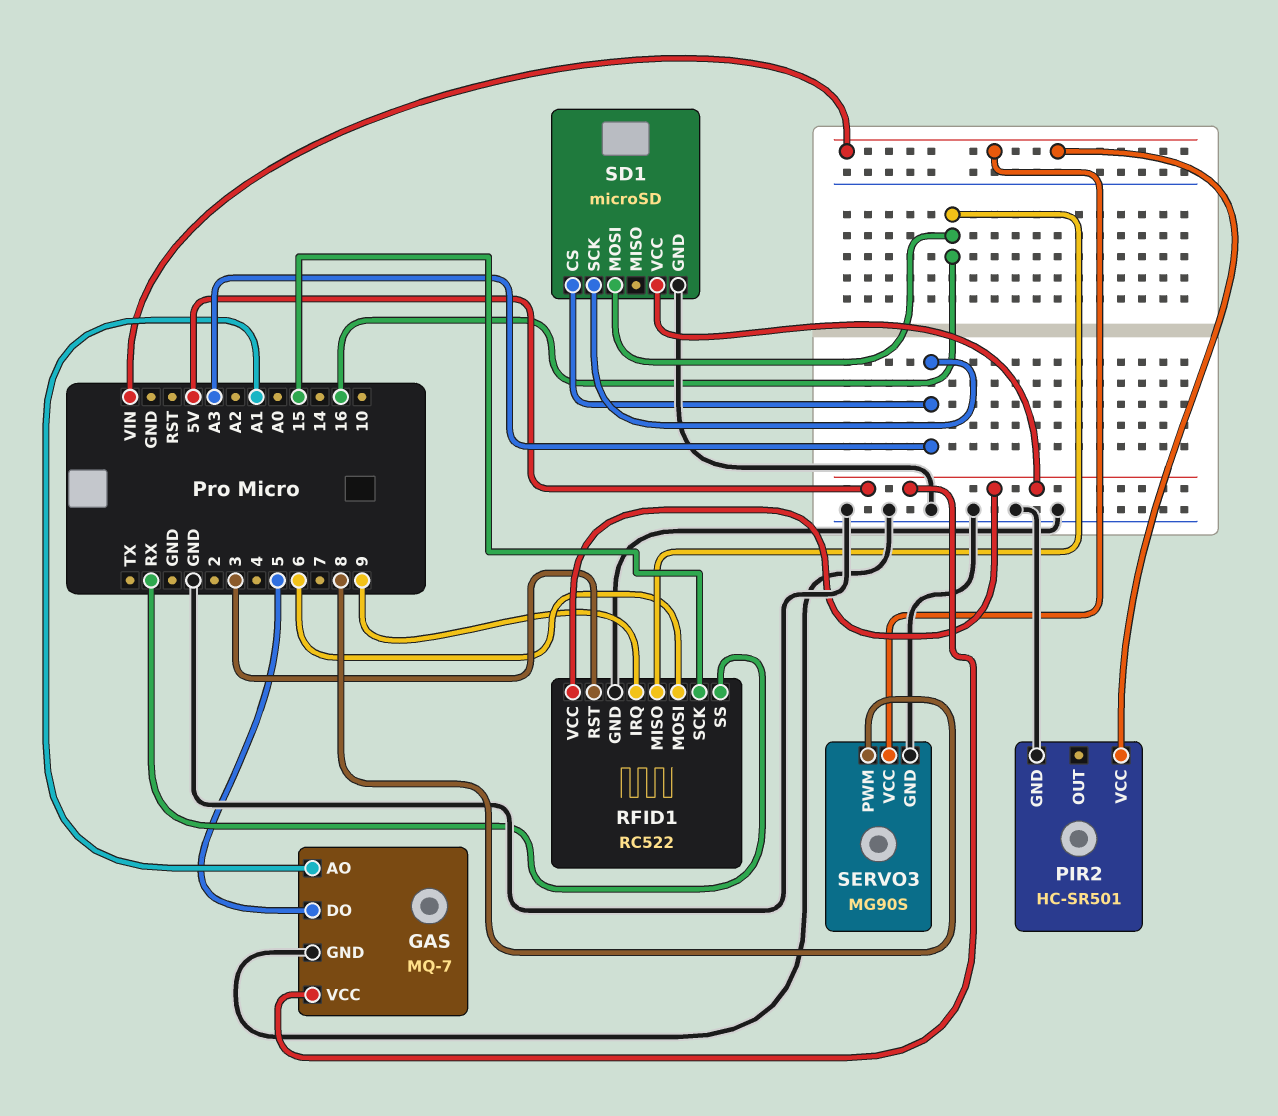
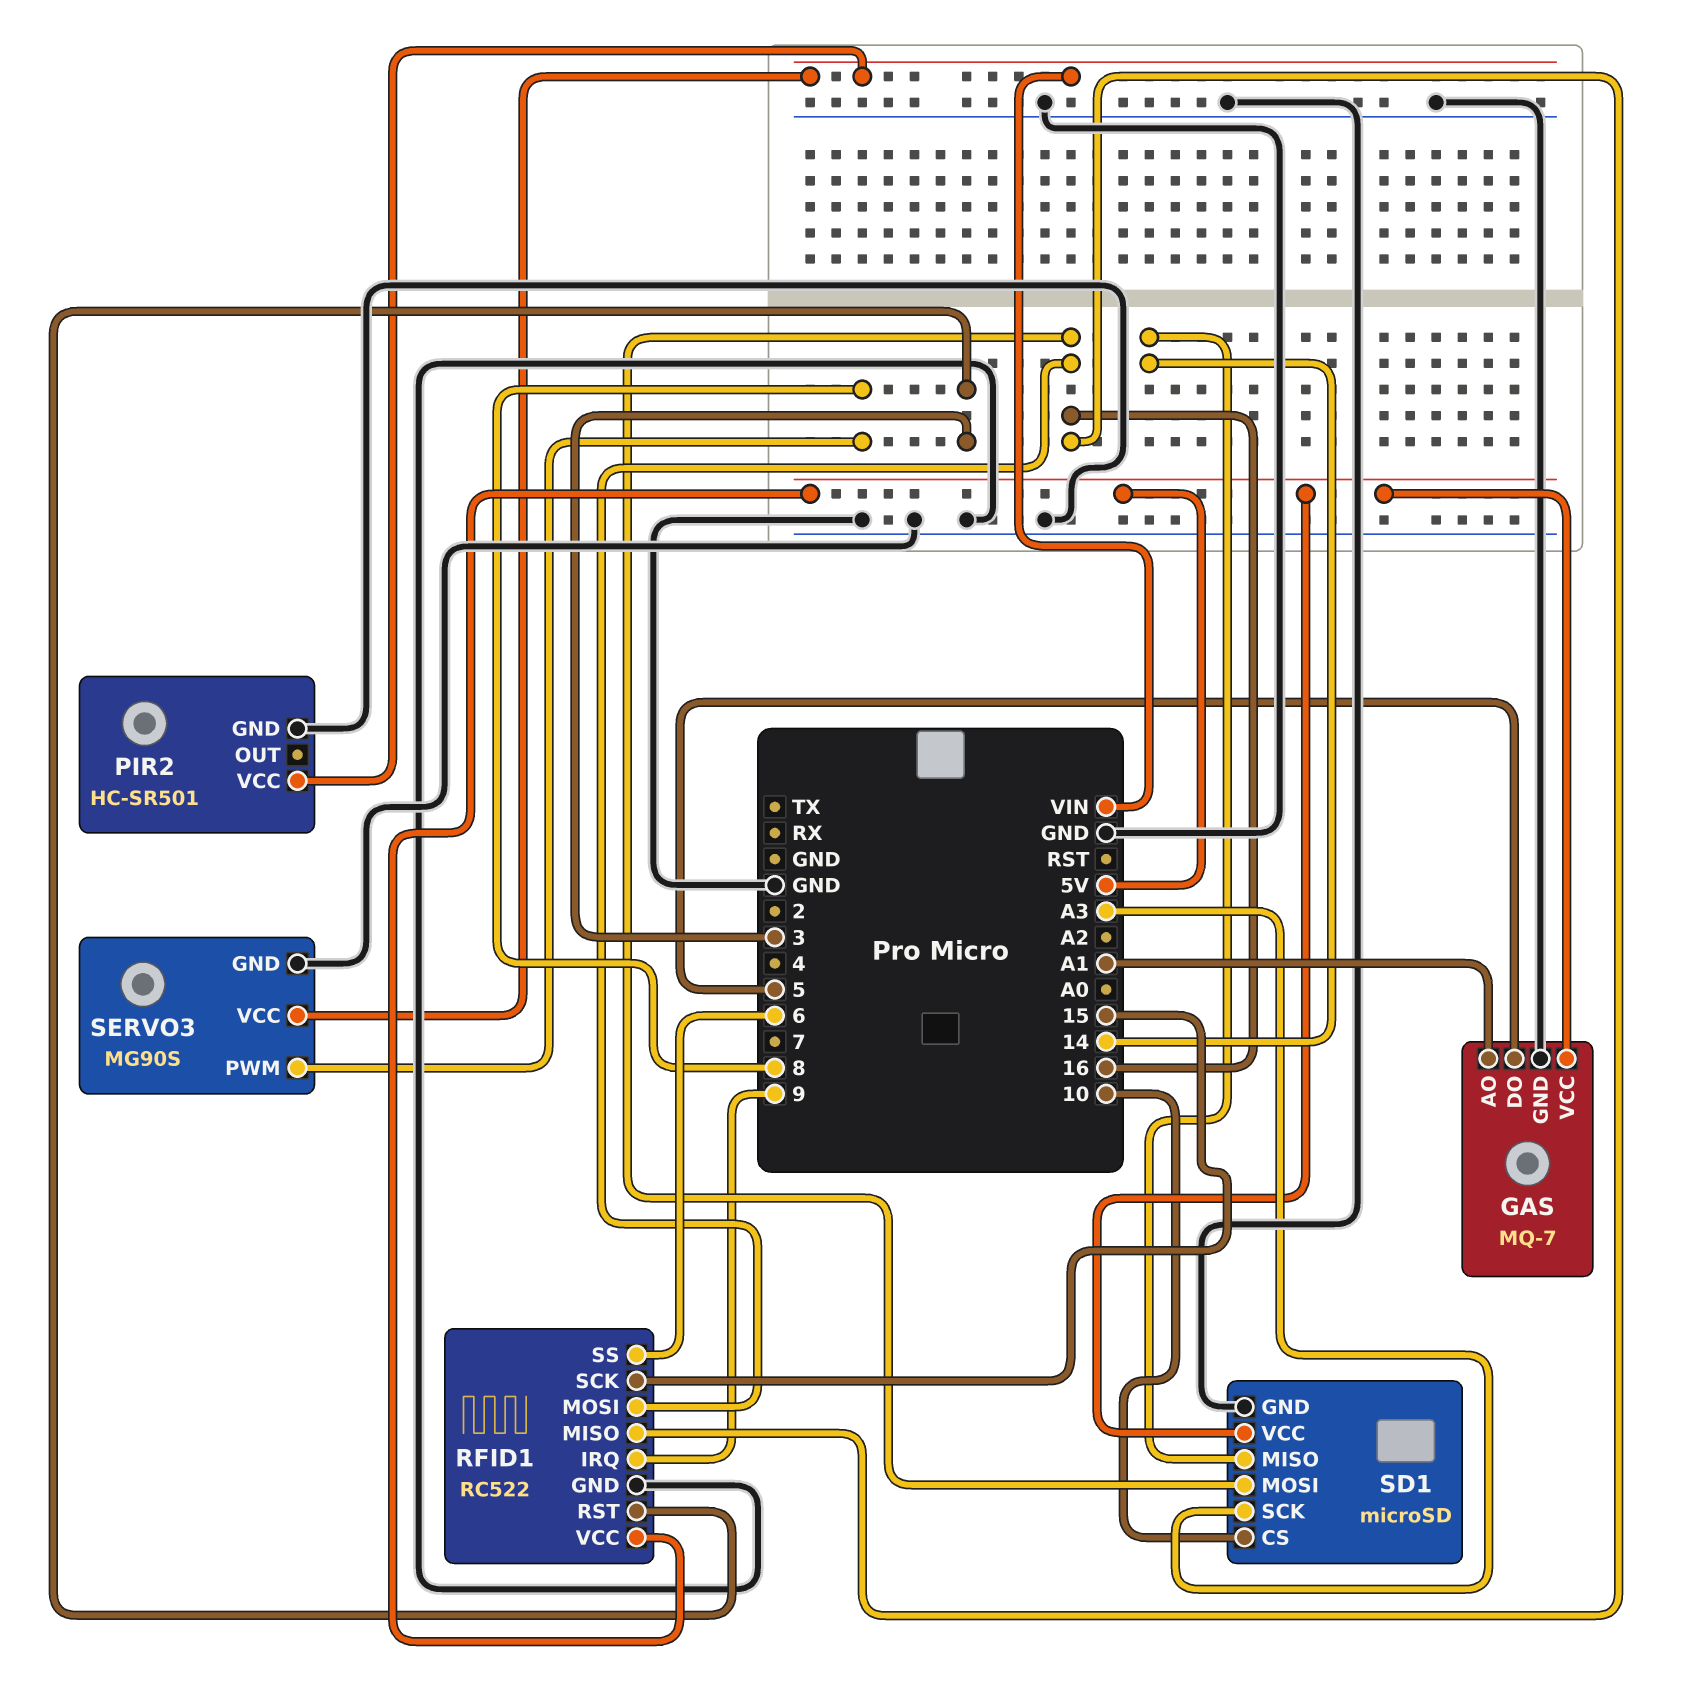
RFID1 pin MOSI: 6 -> 16
RFID1 pin SS: RX -> 6
SD1 pin CS: A3 -> 10
SD1 pin MISO: none -> 14

